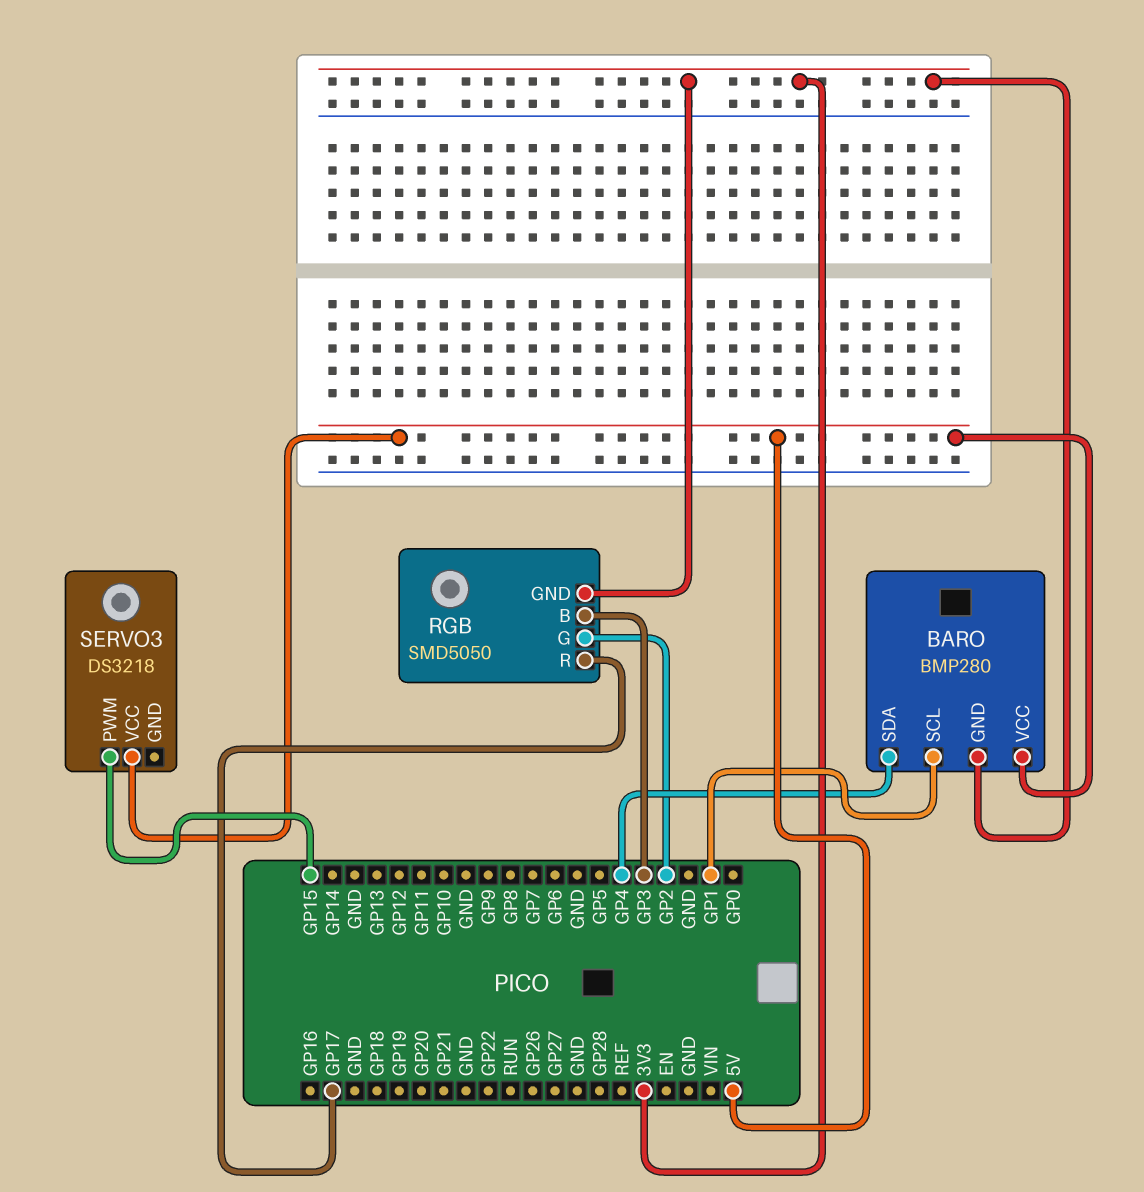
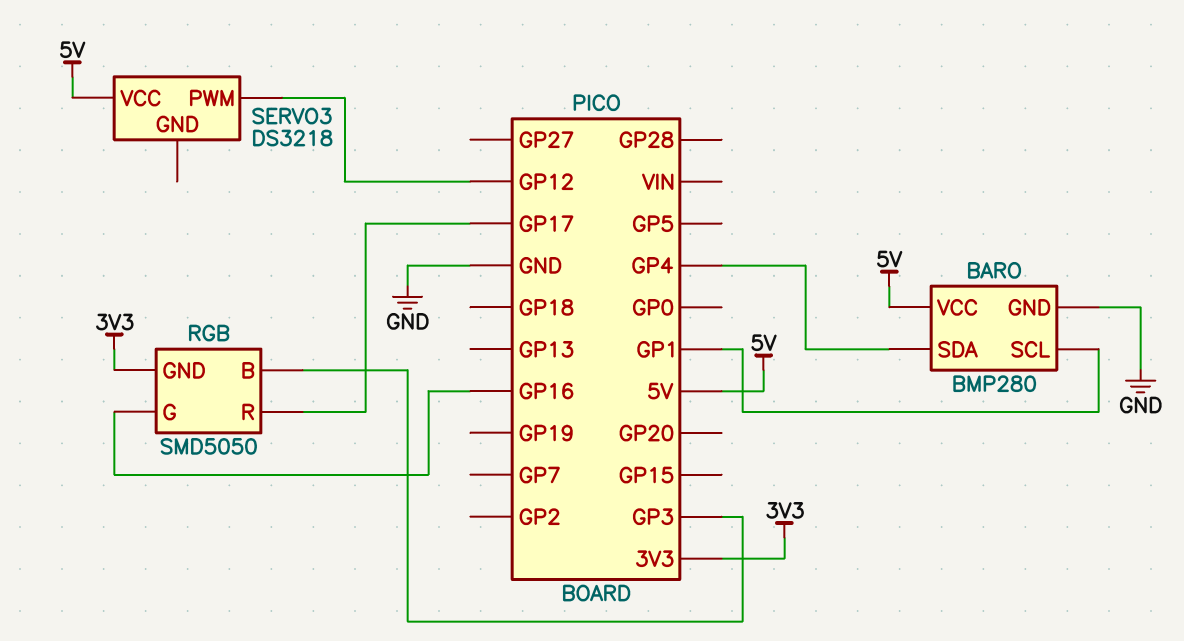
BARO pin GND: 3V3 -> GND
RGB pin G: GP2 -> GP16
SERVO3 pin PWM: GP15 -> GP12

